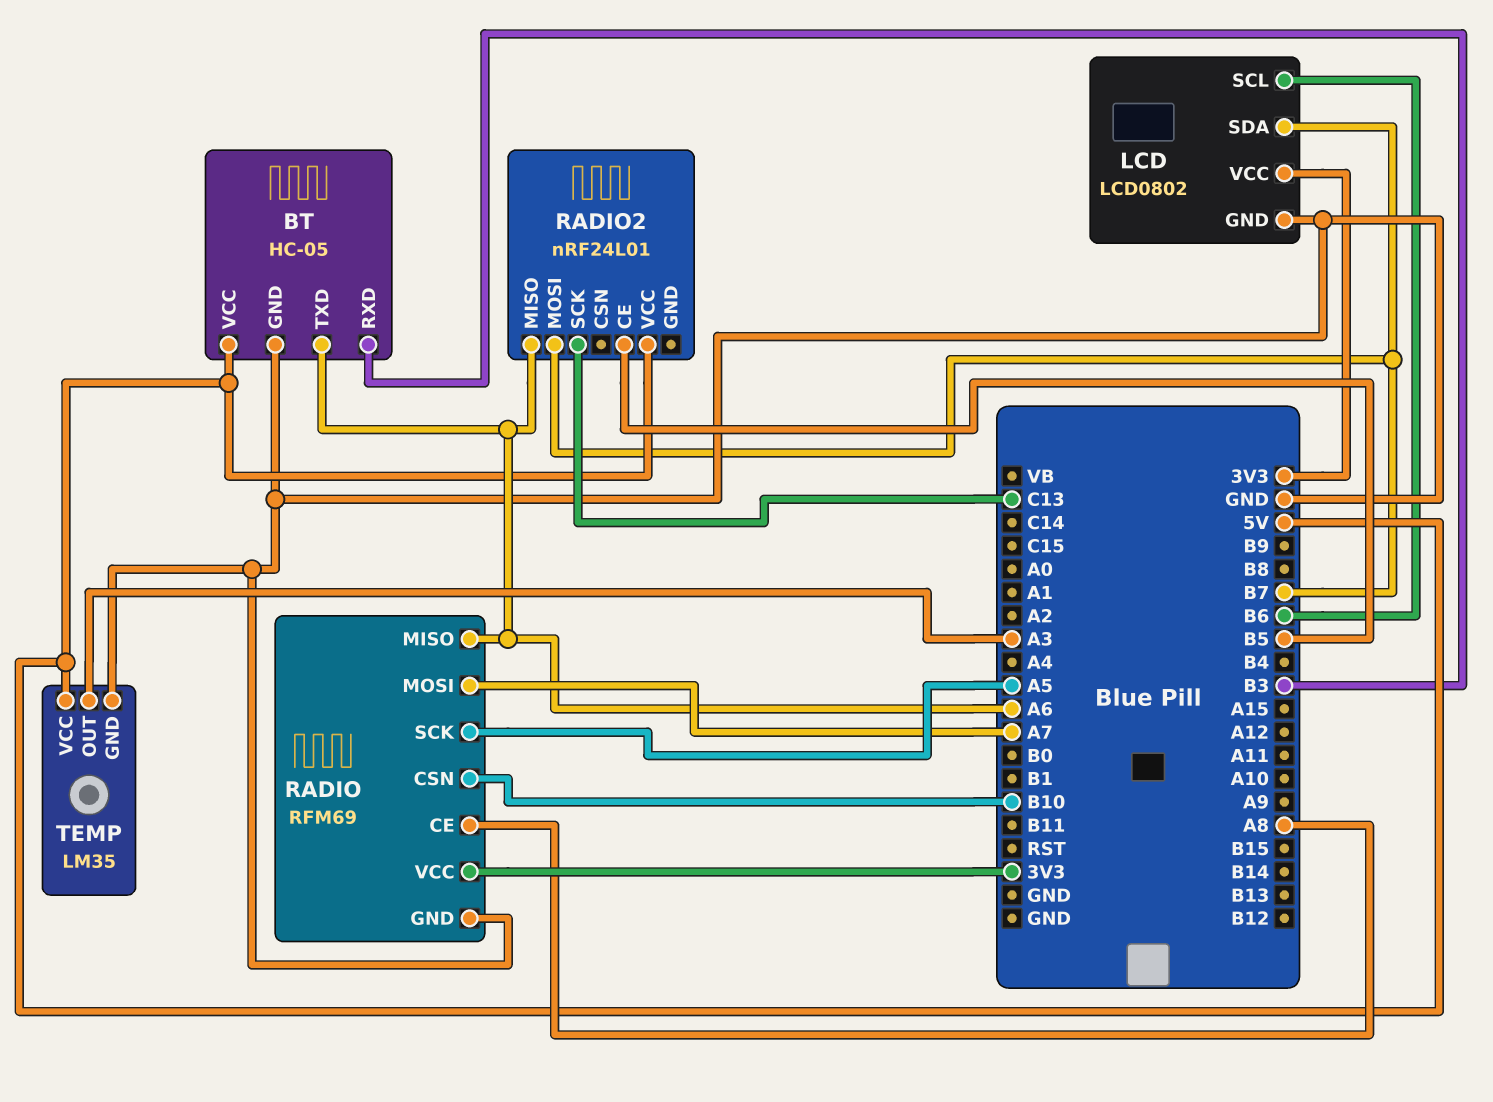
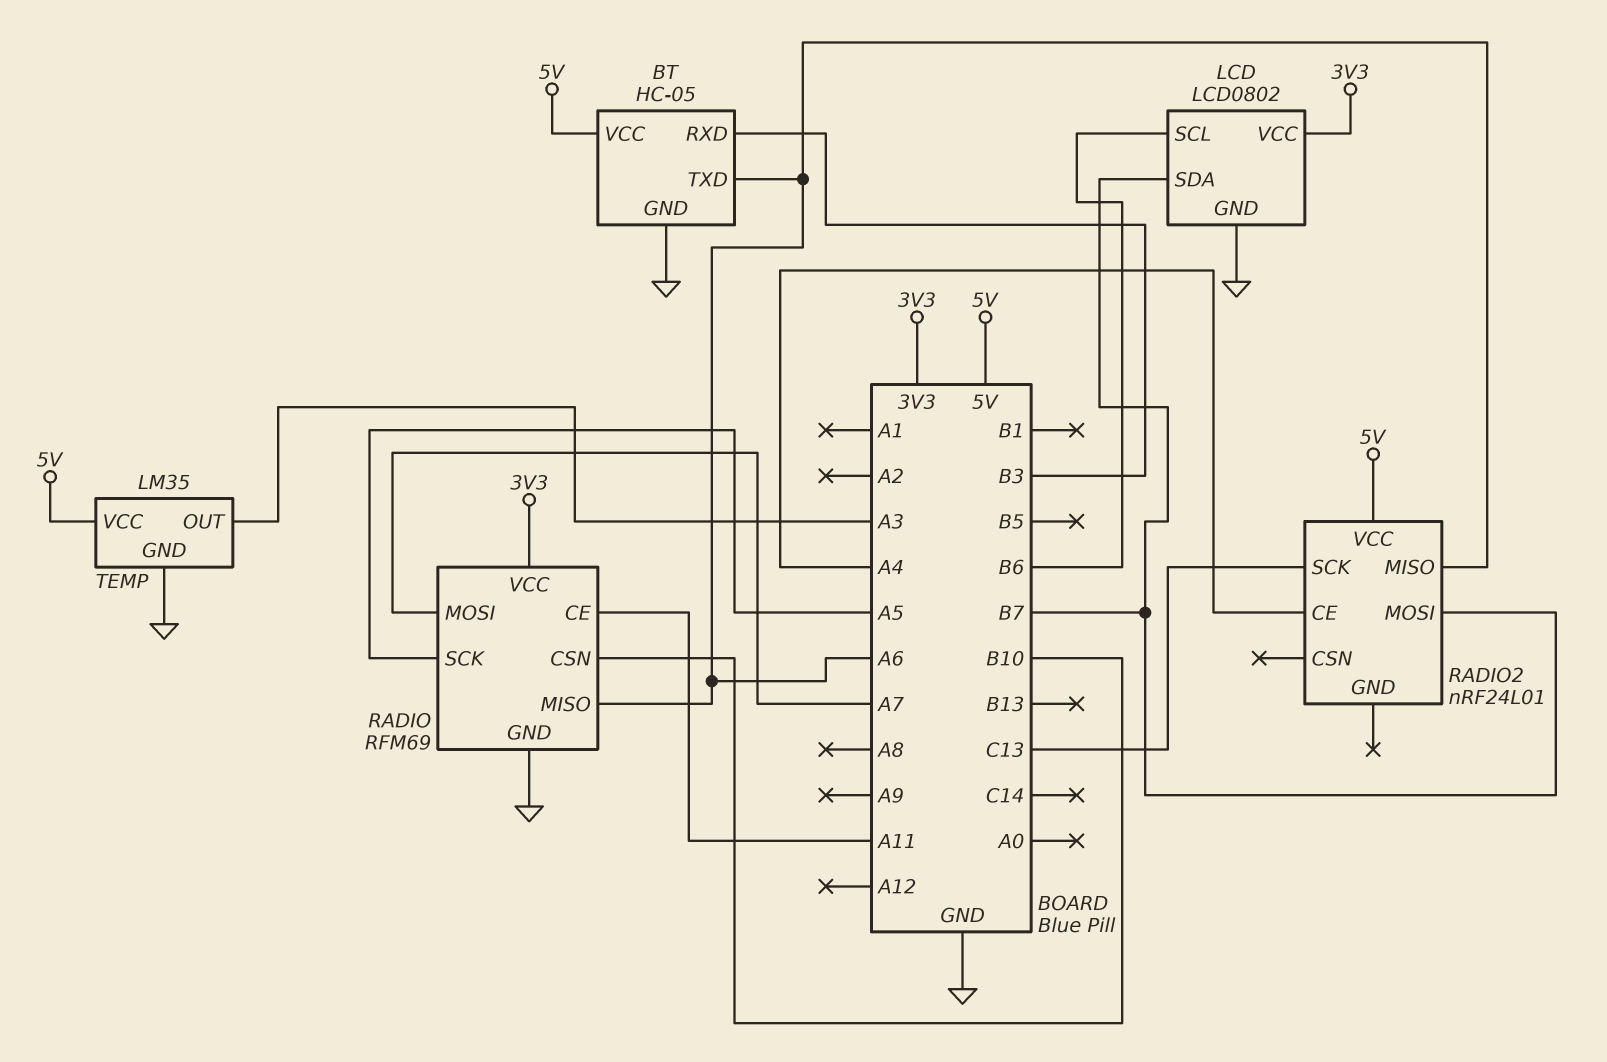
RADIO pin CE: A8 -> A11
RADIO2 pin CE: B5 -> A4

